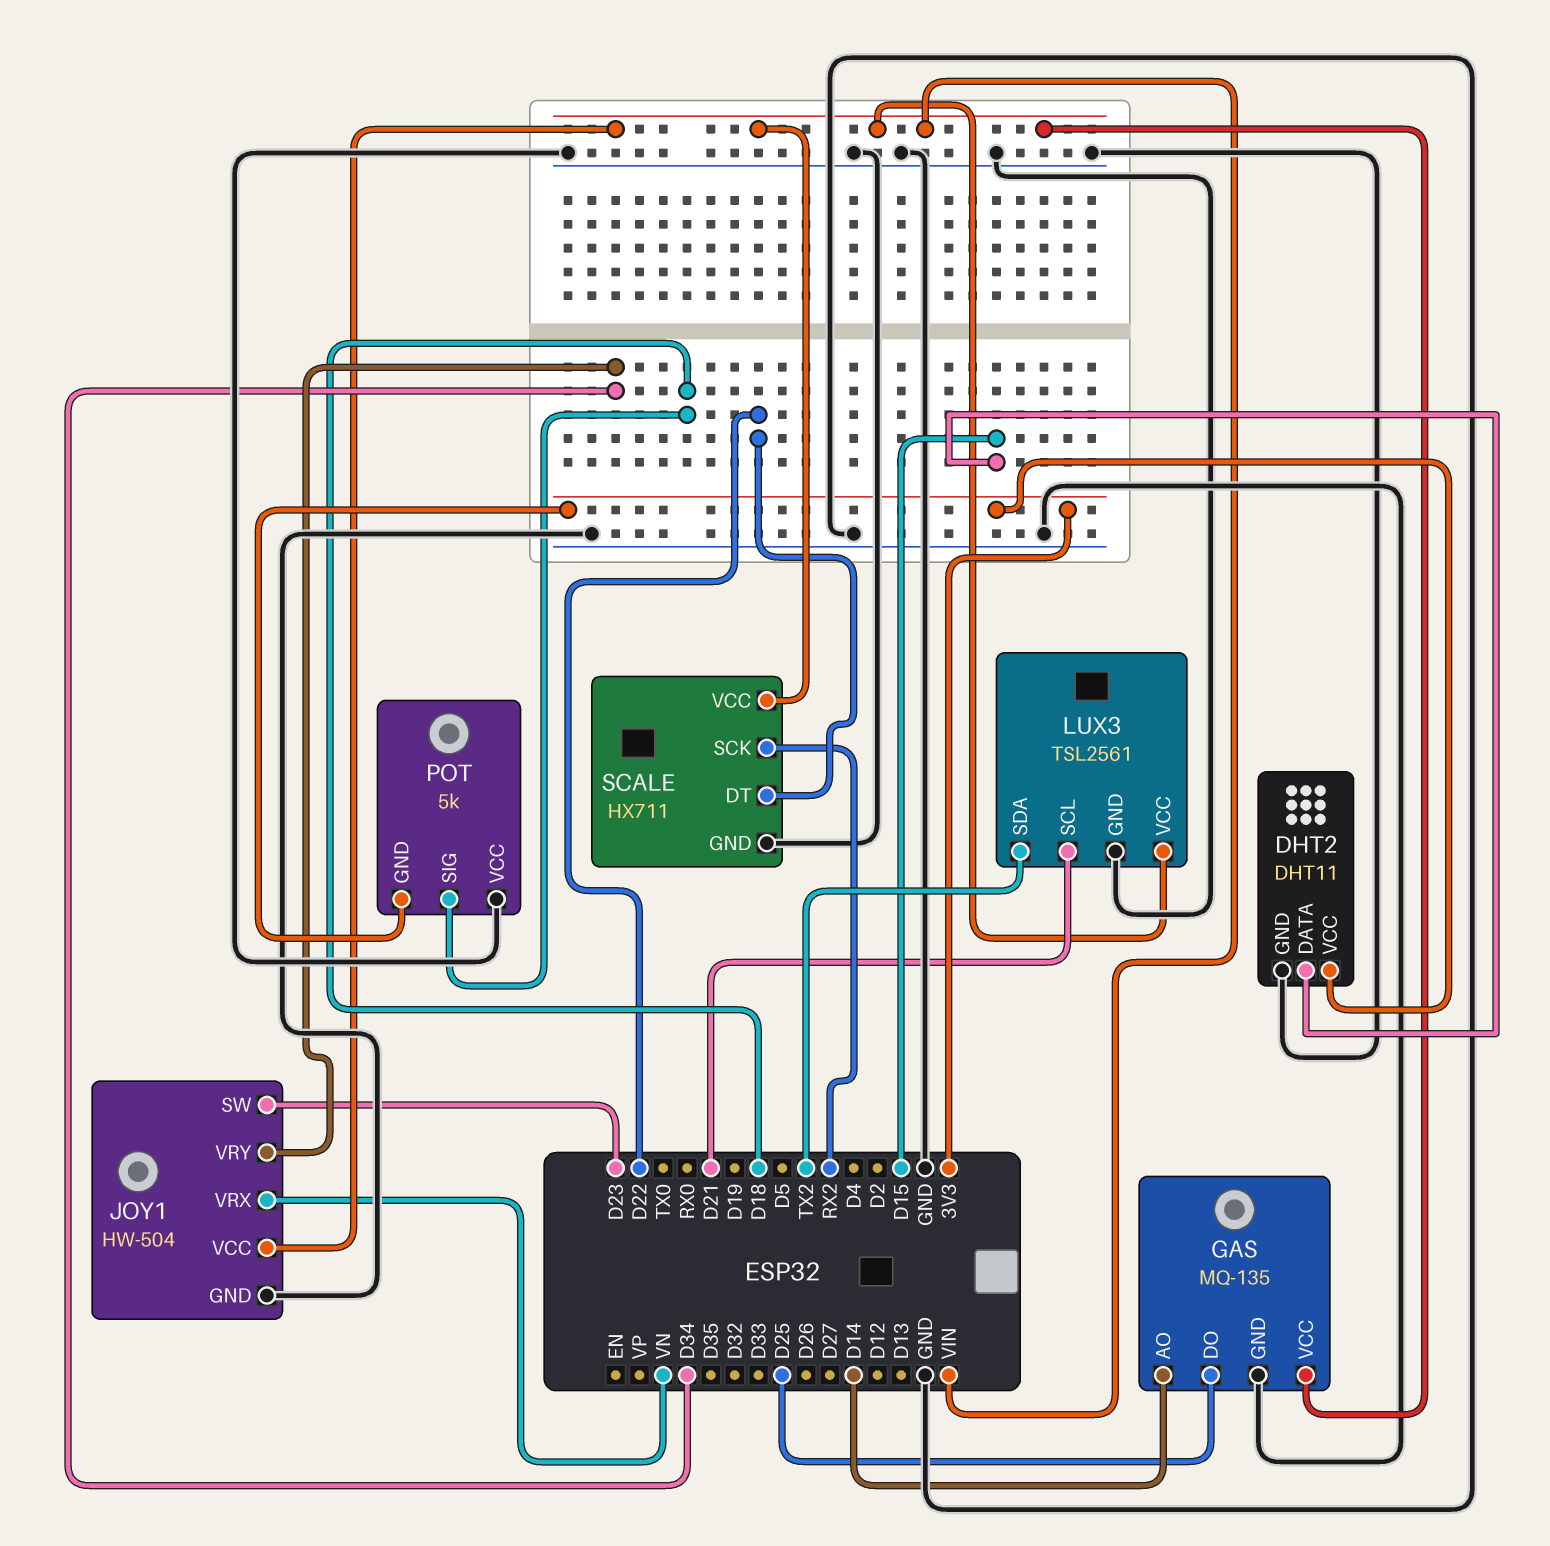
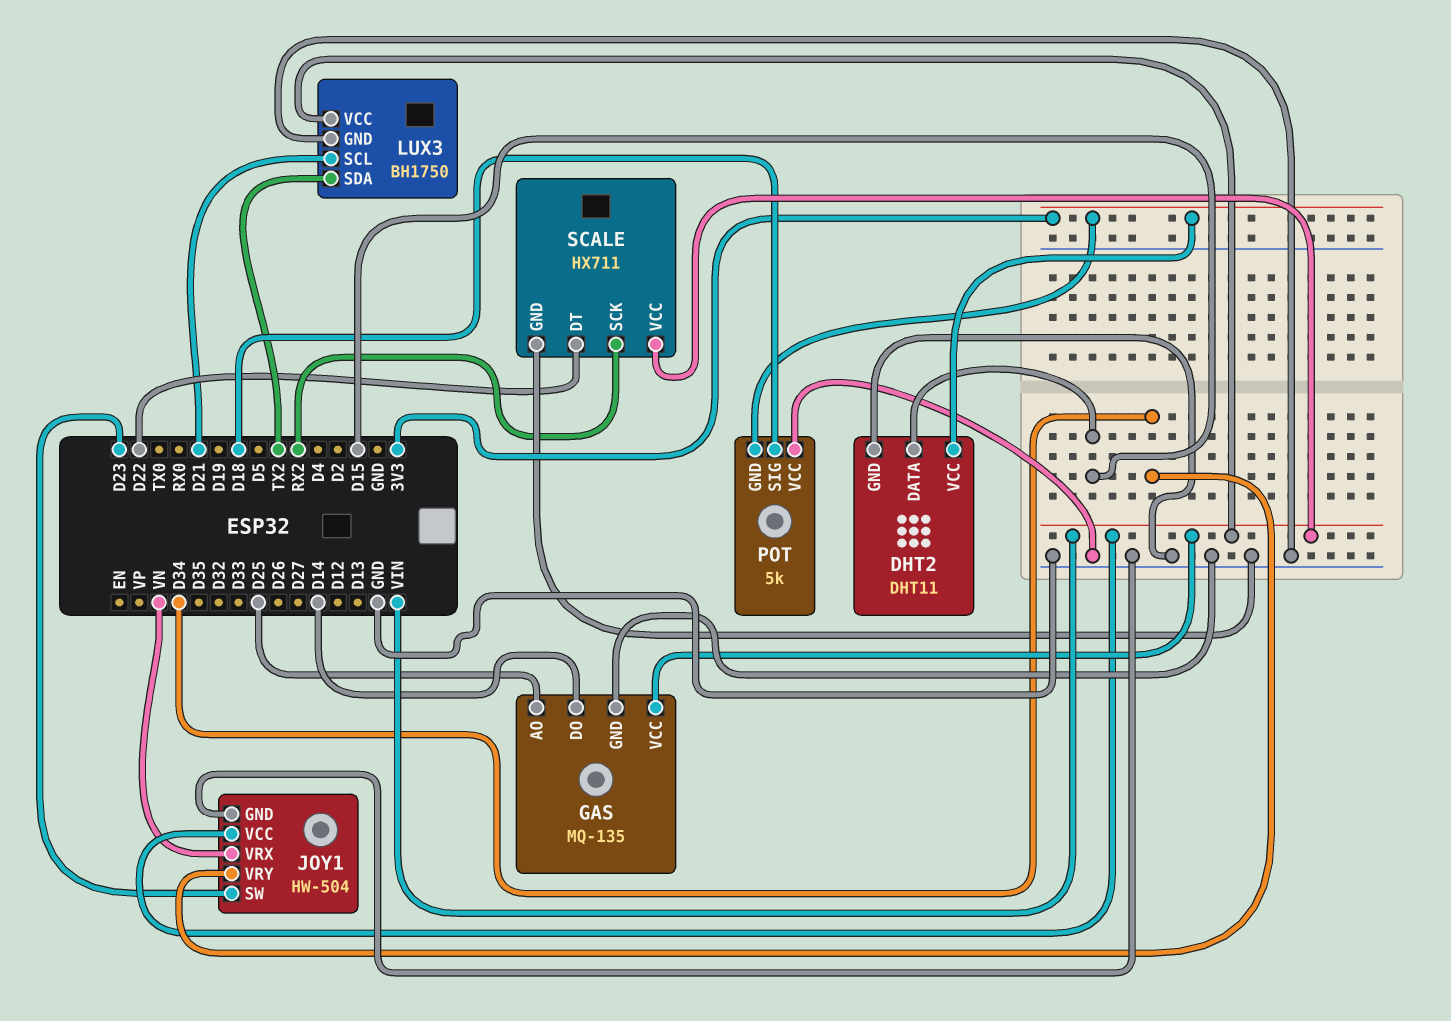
GAS pin AO: D14 -> D25
GAS pin DO: D25 -> D14
LUX3: TSL2561 -> BH1750

